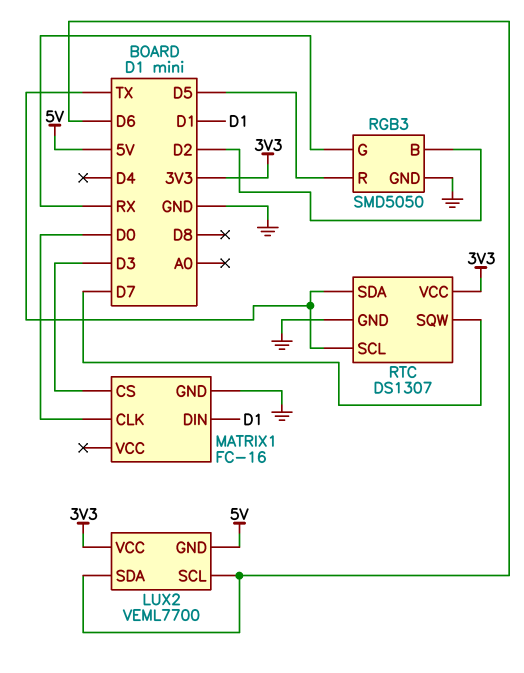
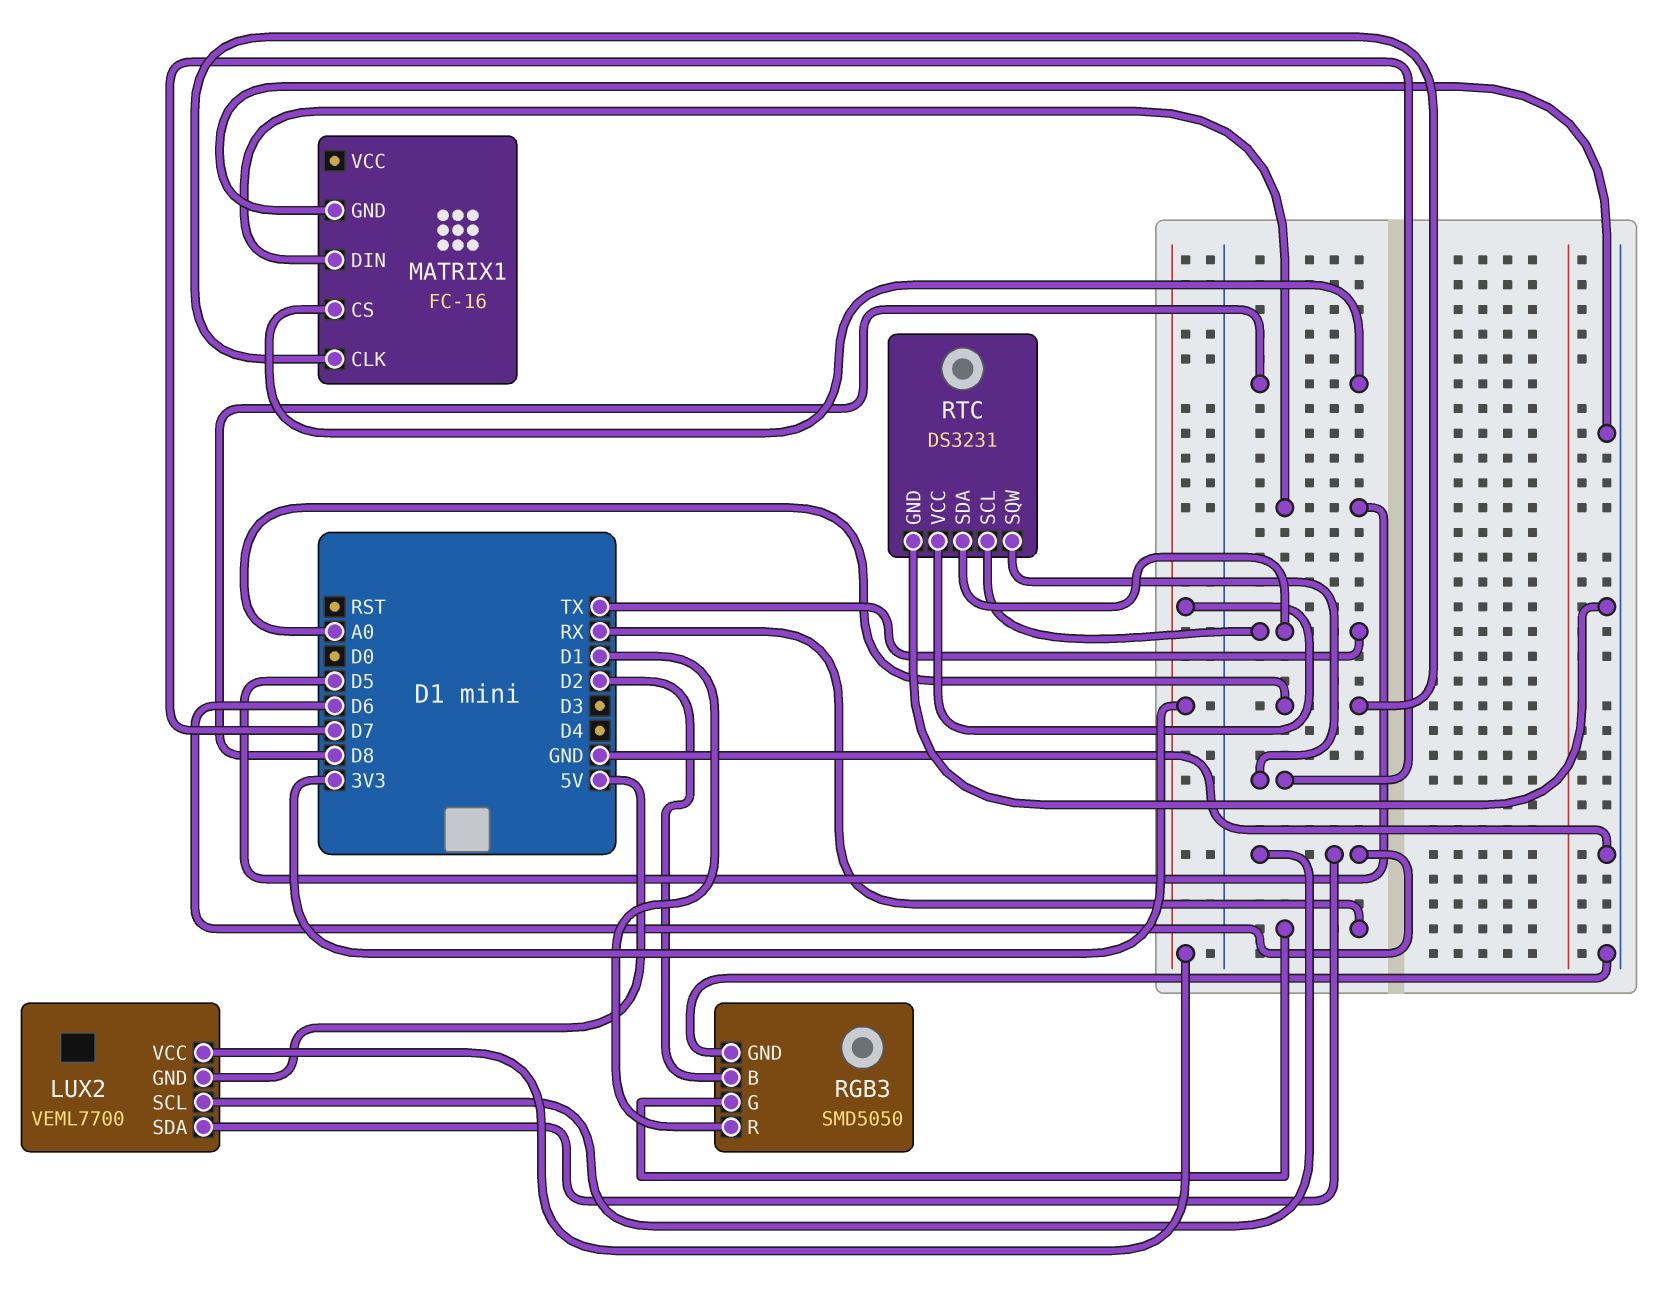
MATRIX1 pin CLK: D0 -> A0
MATRIX1 pin CS: D3 -> D8
MATRIX1 pin DIN: D1 -> D5
RGB3 pin R: D5 -> D1
RTC: DS1307 -> DS3231

